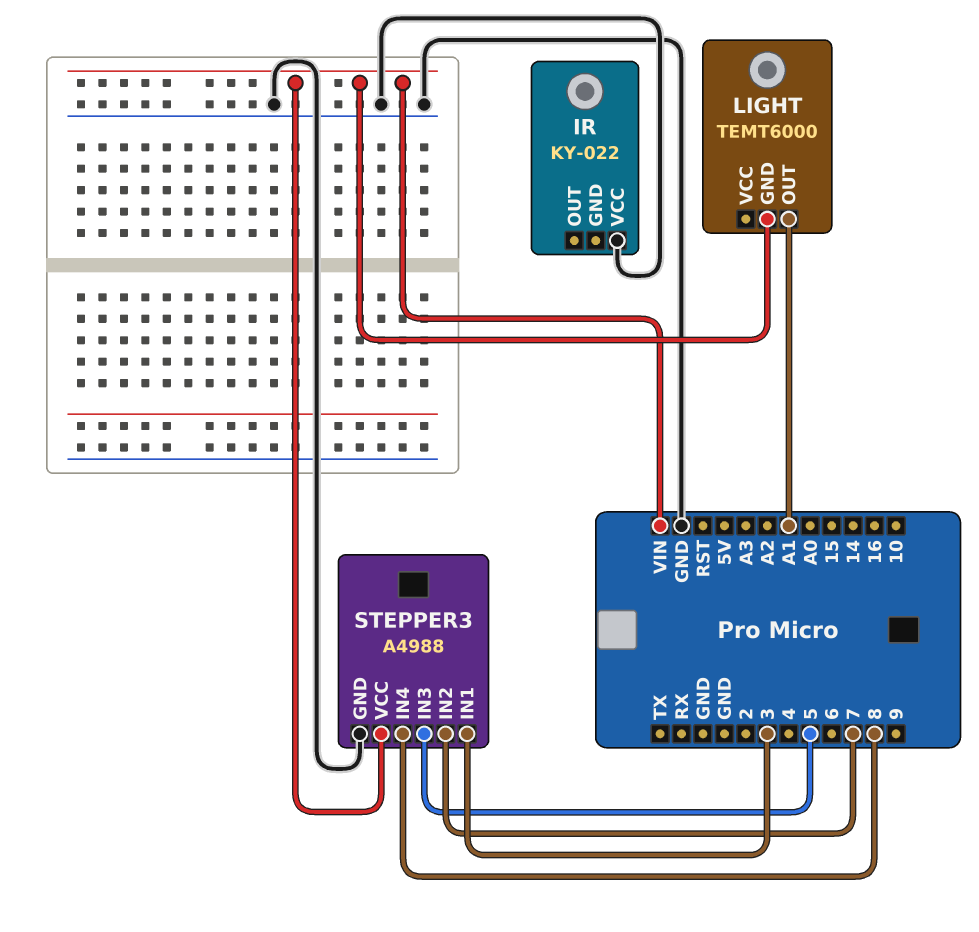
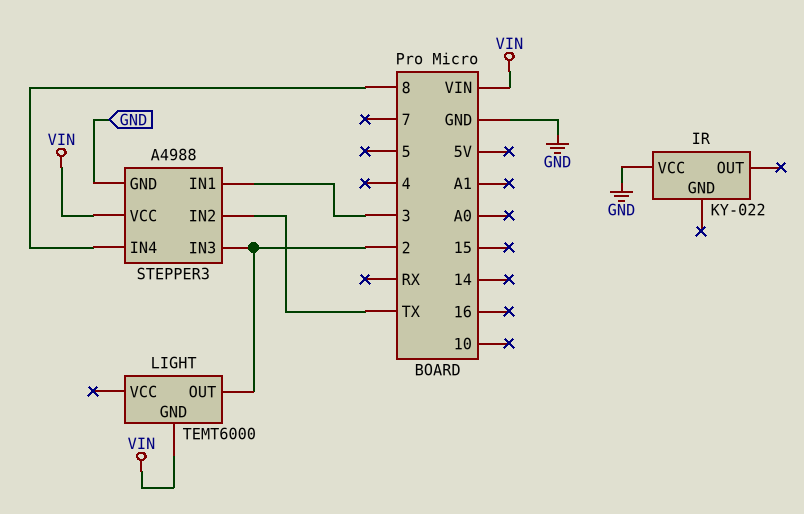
LIGHT pin OUT: A1 -> 2
STEPPER3 pin IN2: 7 -> TX
STEPPER3 pin IN3: 5 -> 2

